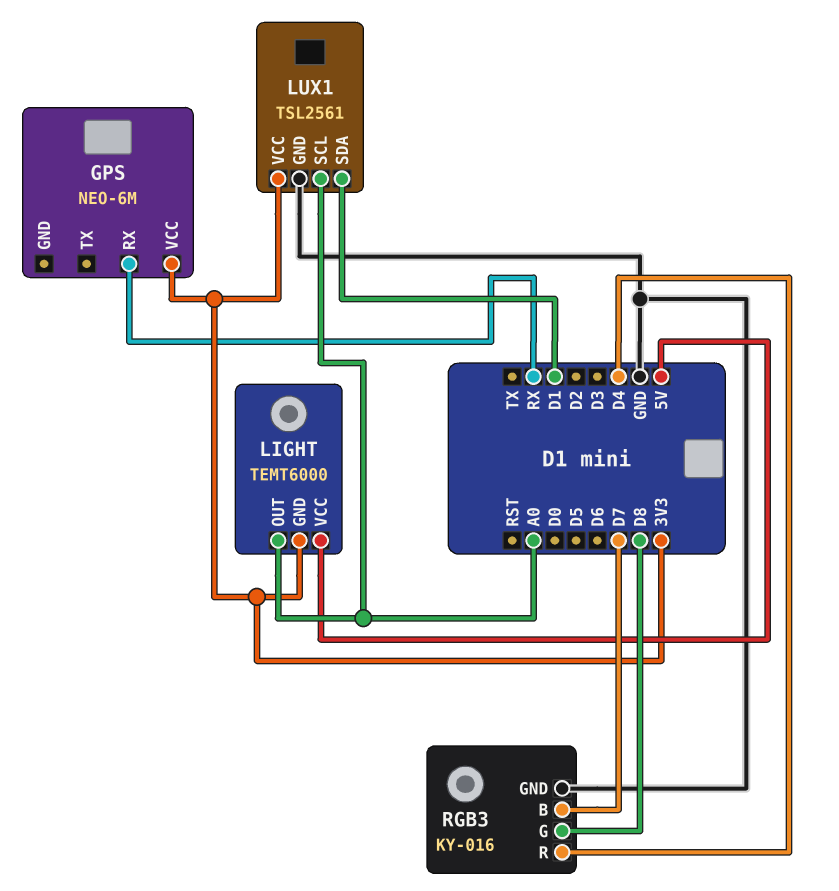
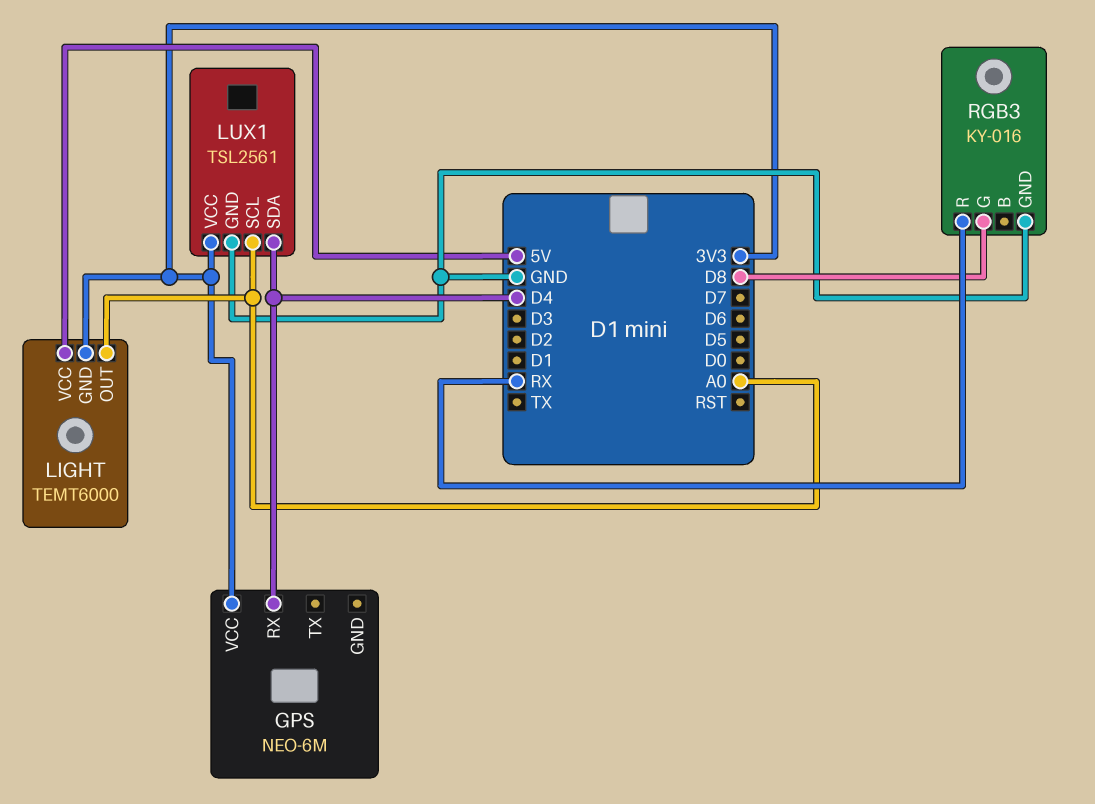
GPS pin RX: RX -> D4
LUX1 pin SDA: D1 -> D4
RGB3 pin B: D7 -> none
RGB3 pin R: D4 -> RX

